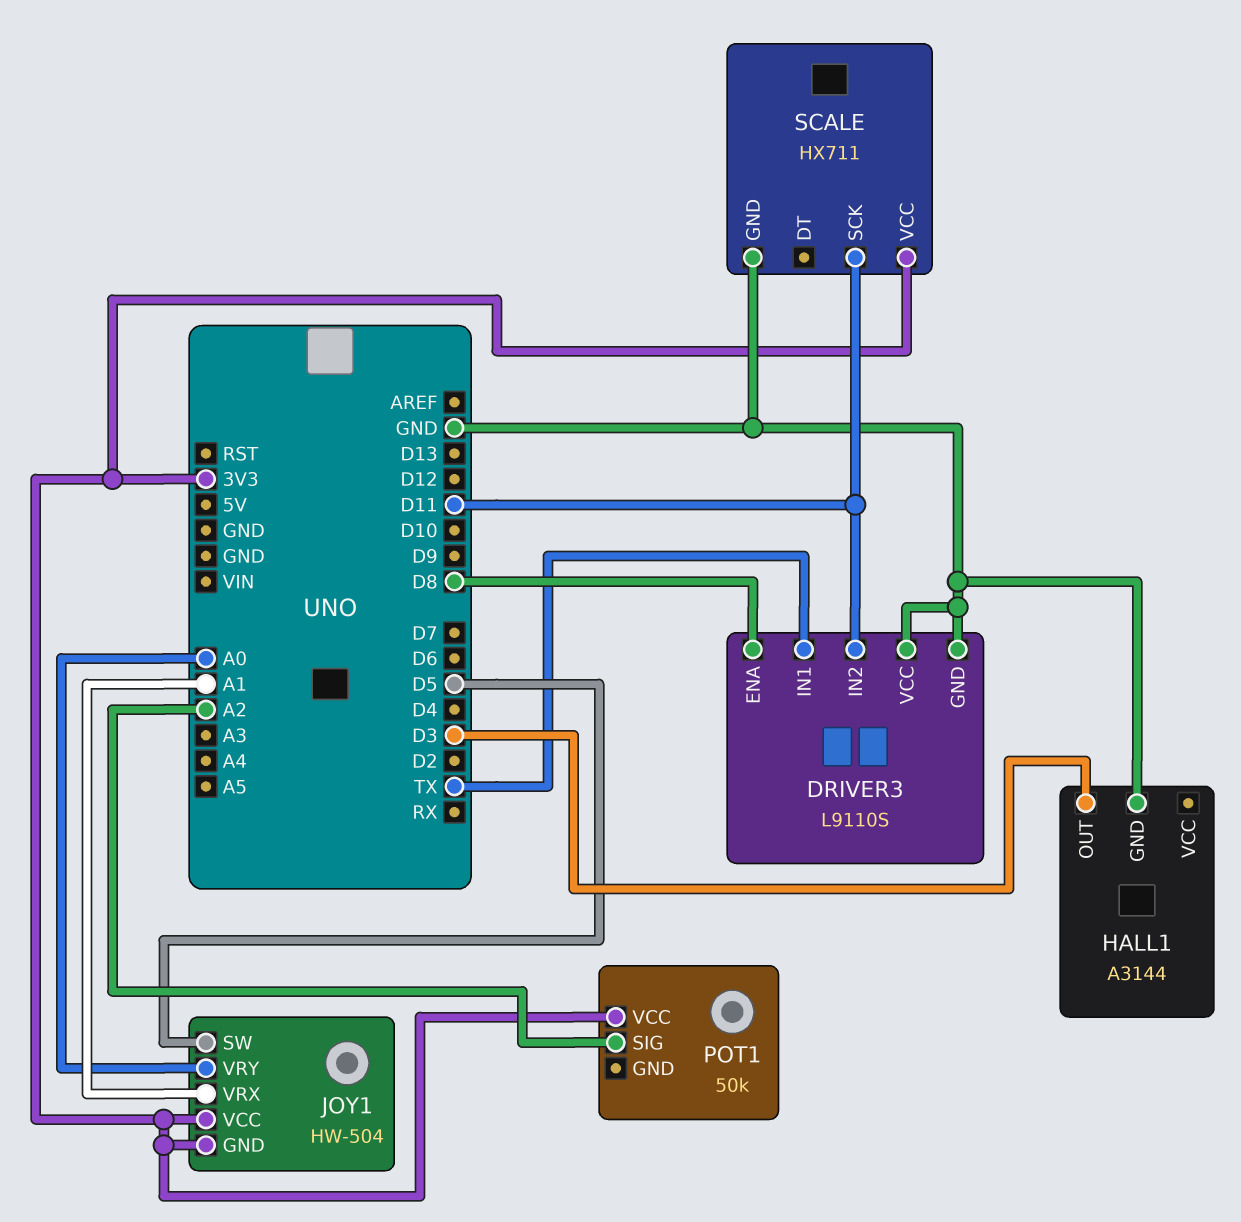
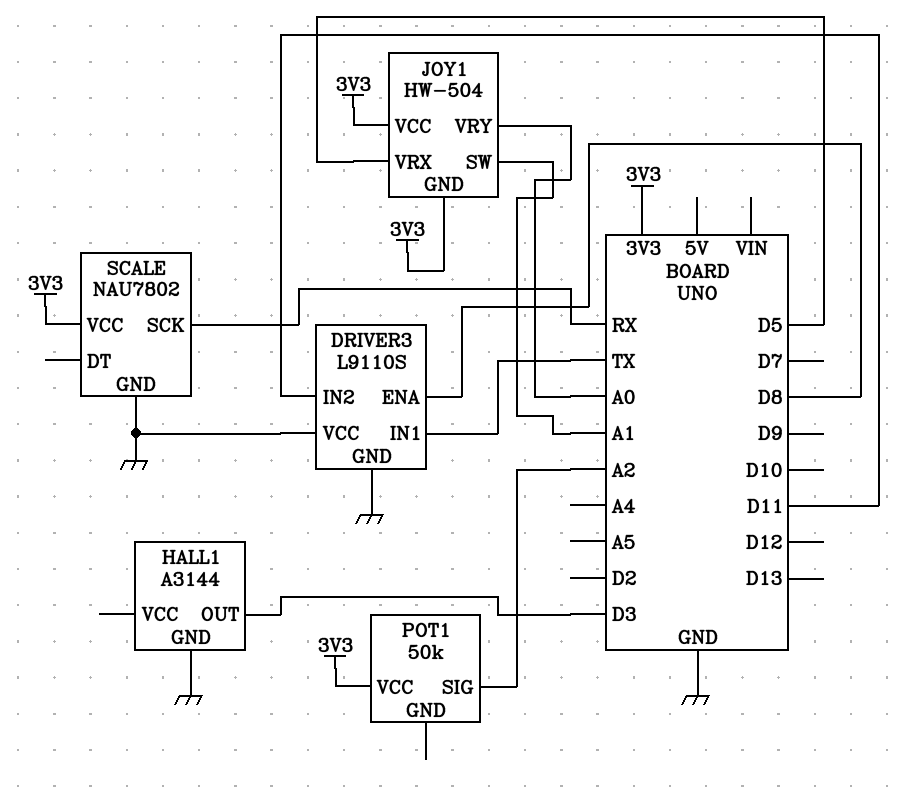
JOY1 pin SW: D5 -> A1
JOY1 pin VRX: A1 -> D5
SCALE: HX711 -> NAU7802
SCALE pin SCK: D11 -> RX

